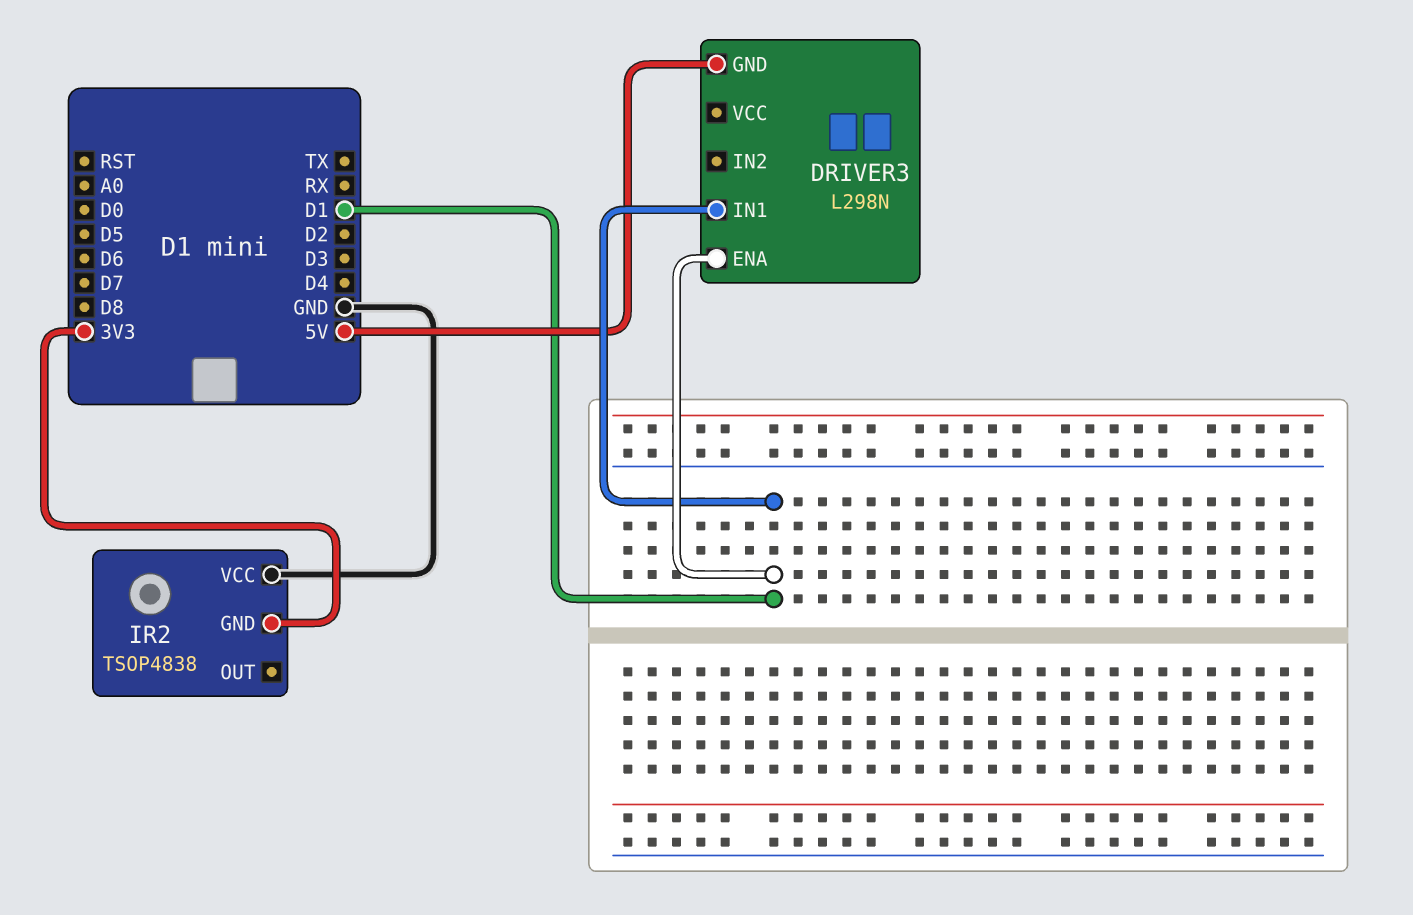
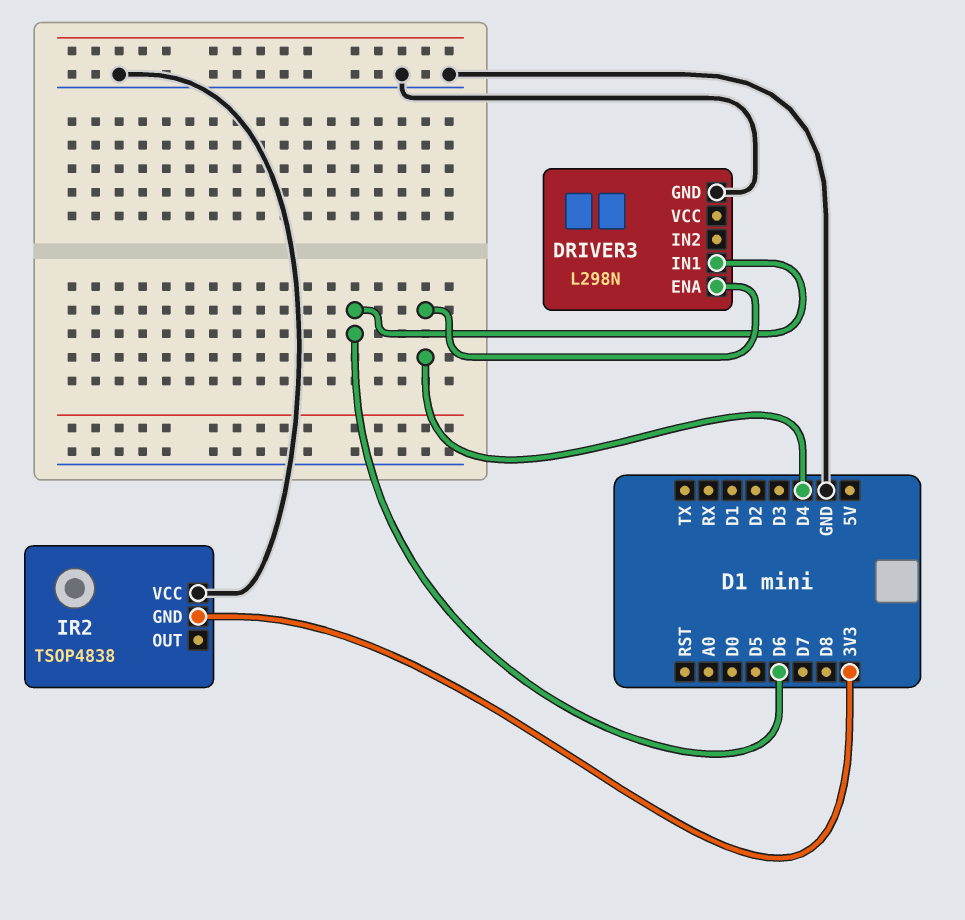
DRIVER3 pin ENA: D1 -> D4
DRIVER3 pin GND: 5V -> GND
DRIVER3 pin IN1: D1 -> D6

